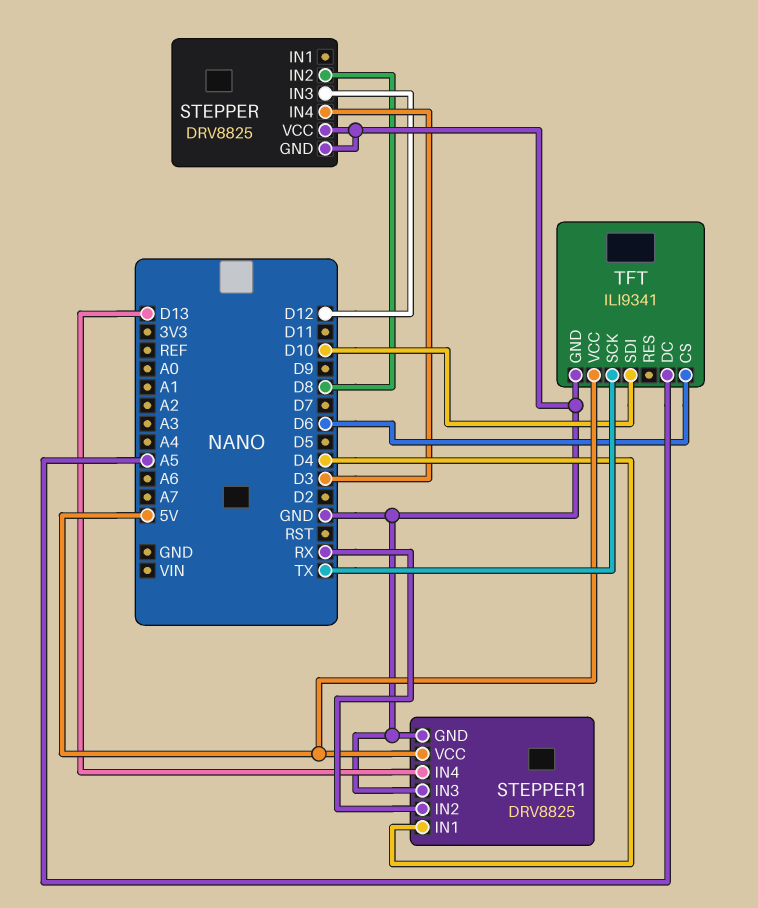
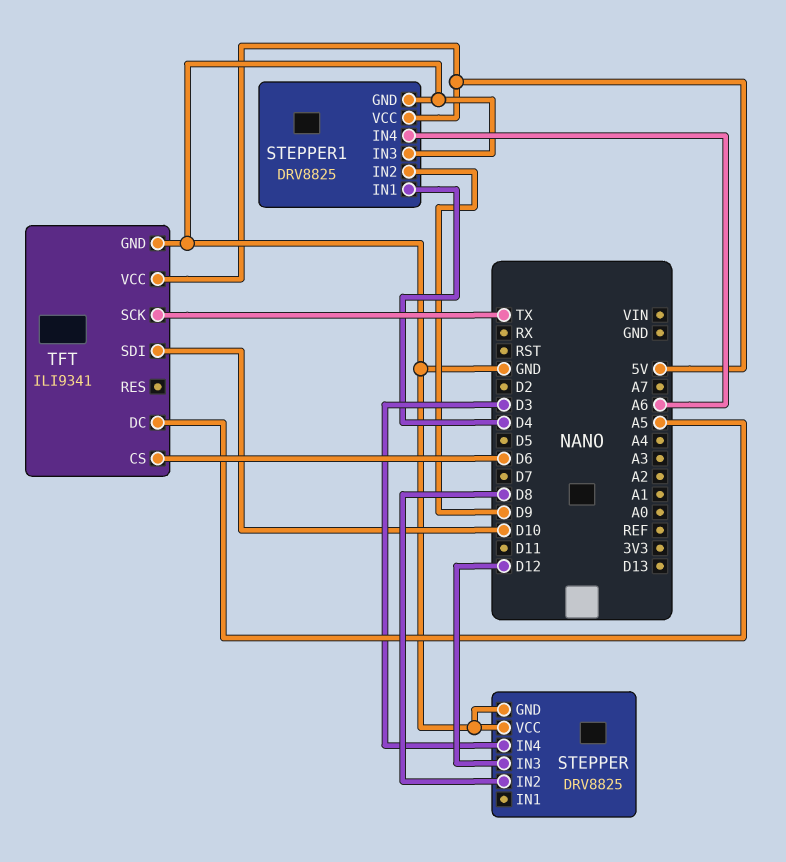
STEPPER1 pin IN2: RX -> D9
STEPPER1 pin IN4: D13 -> A6

